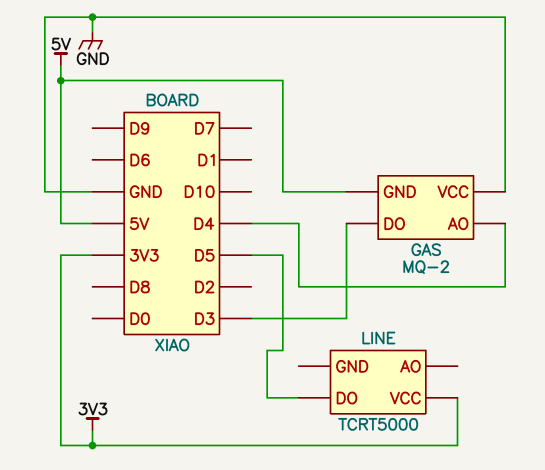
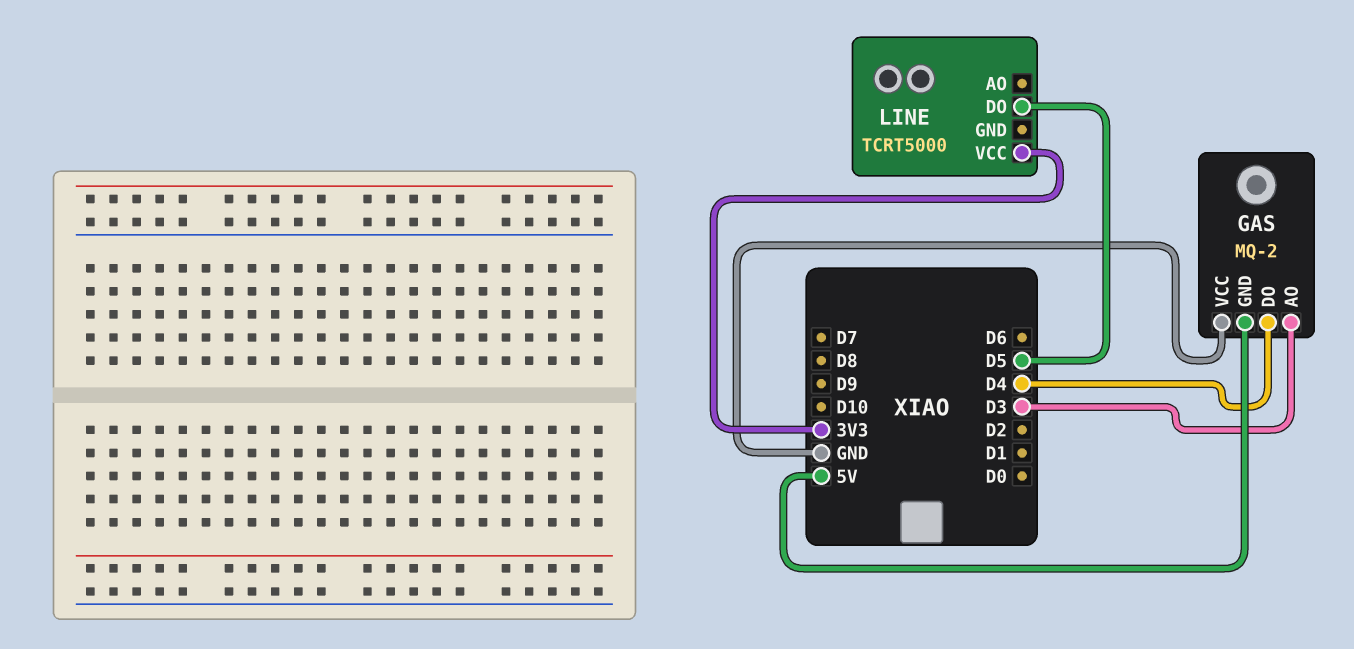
GAS pin AO: D4 -> D3
GAS pin DO: D3 -> D4

